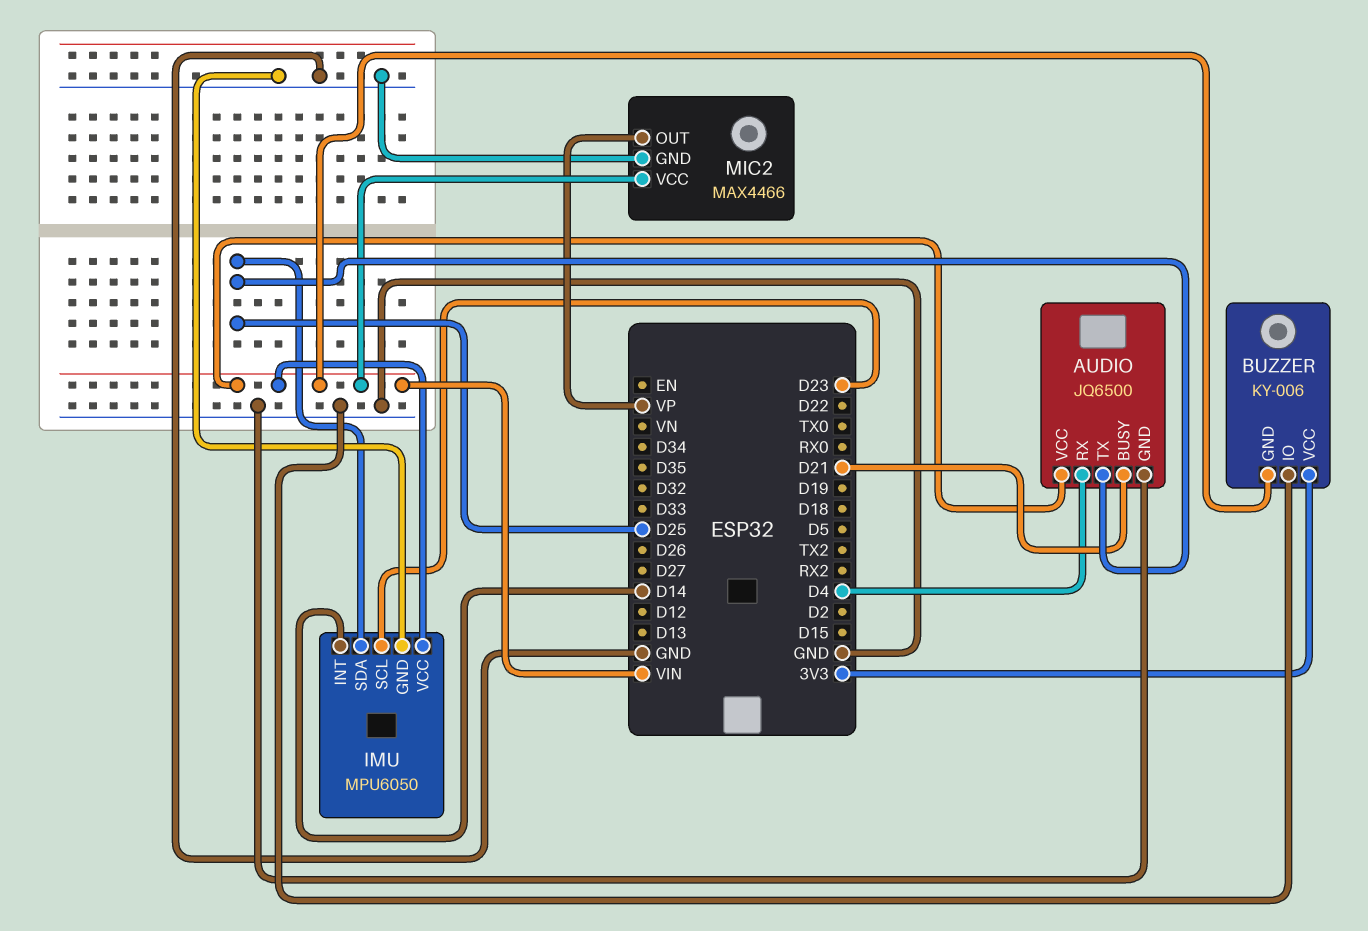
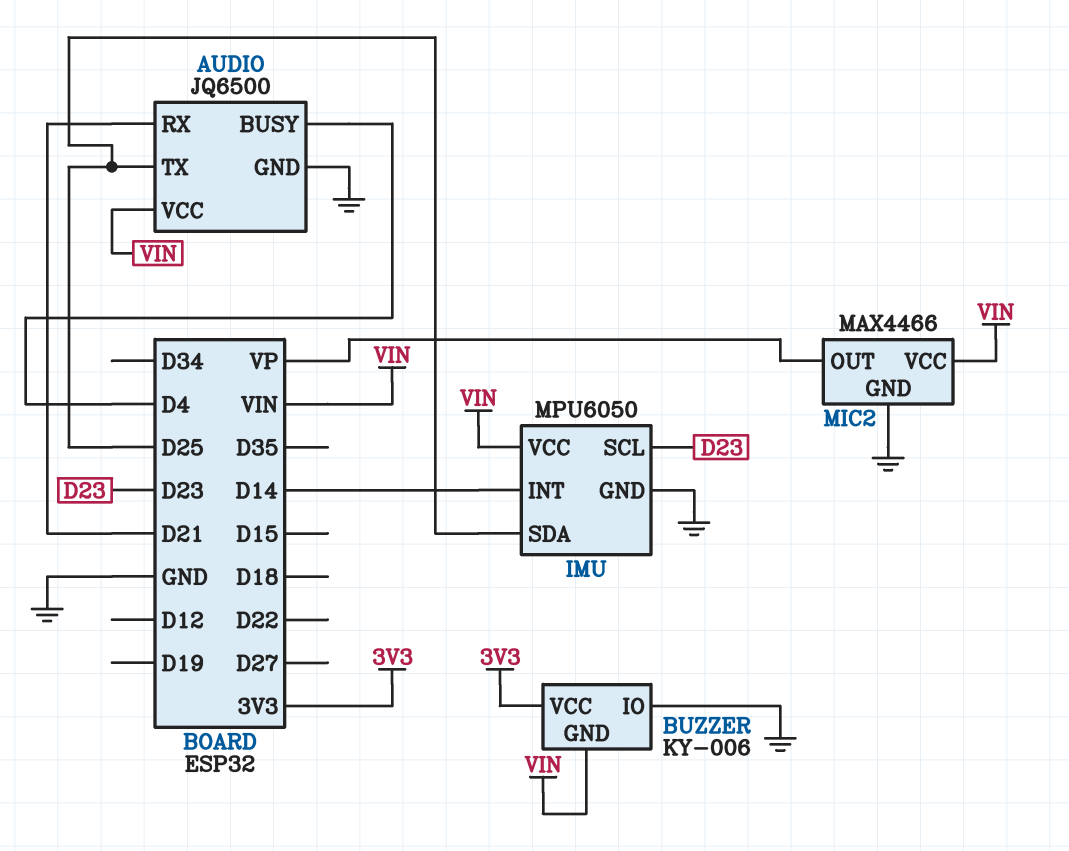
AUDIO pin BUSY: D21 -> D4
AUDIO pin RX: D4 -> D21

